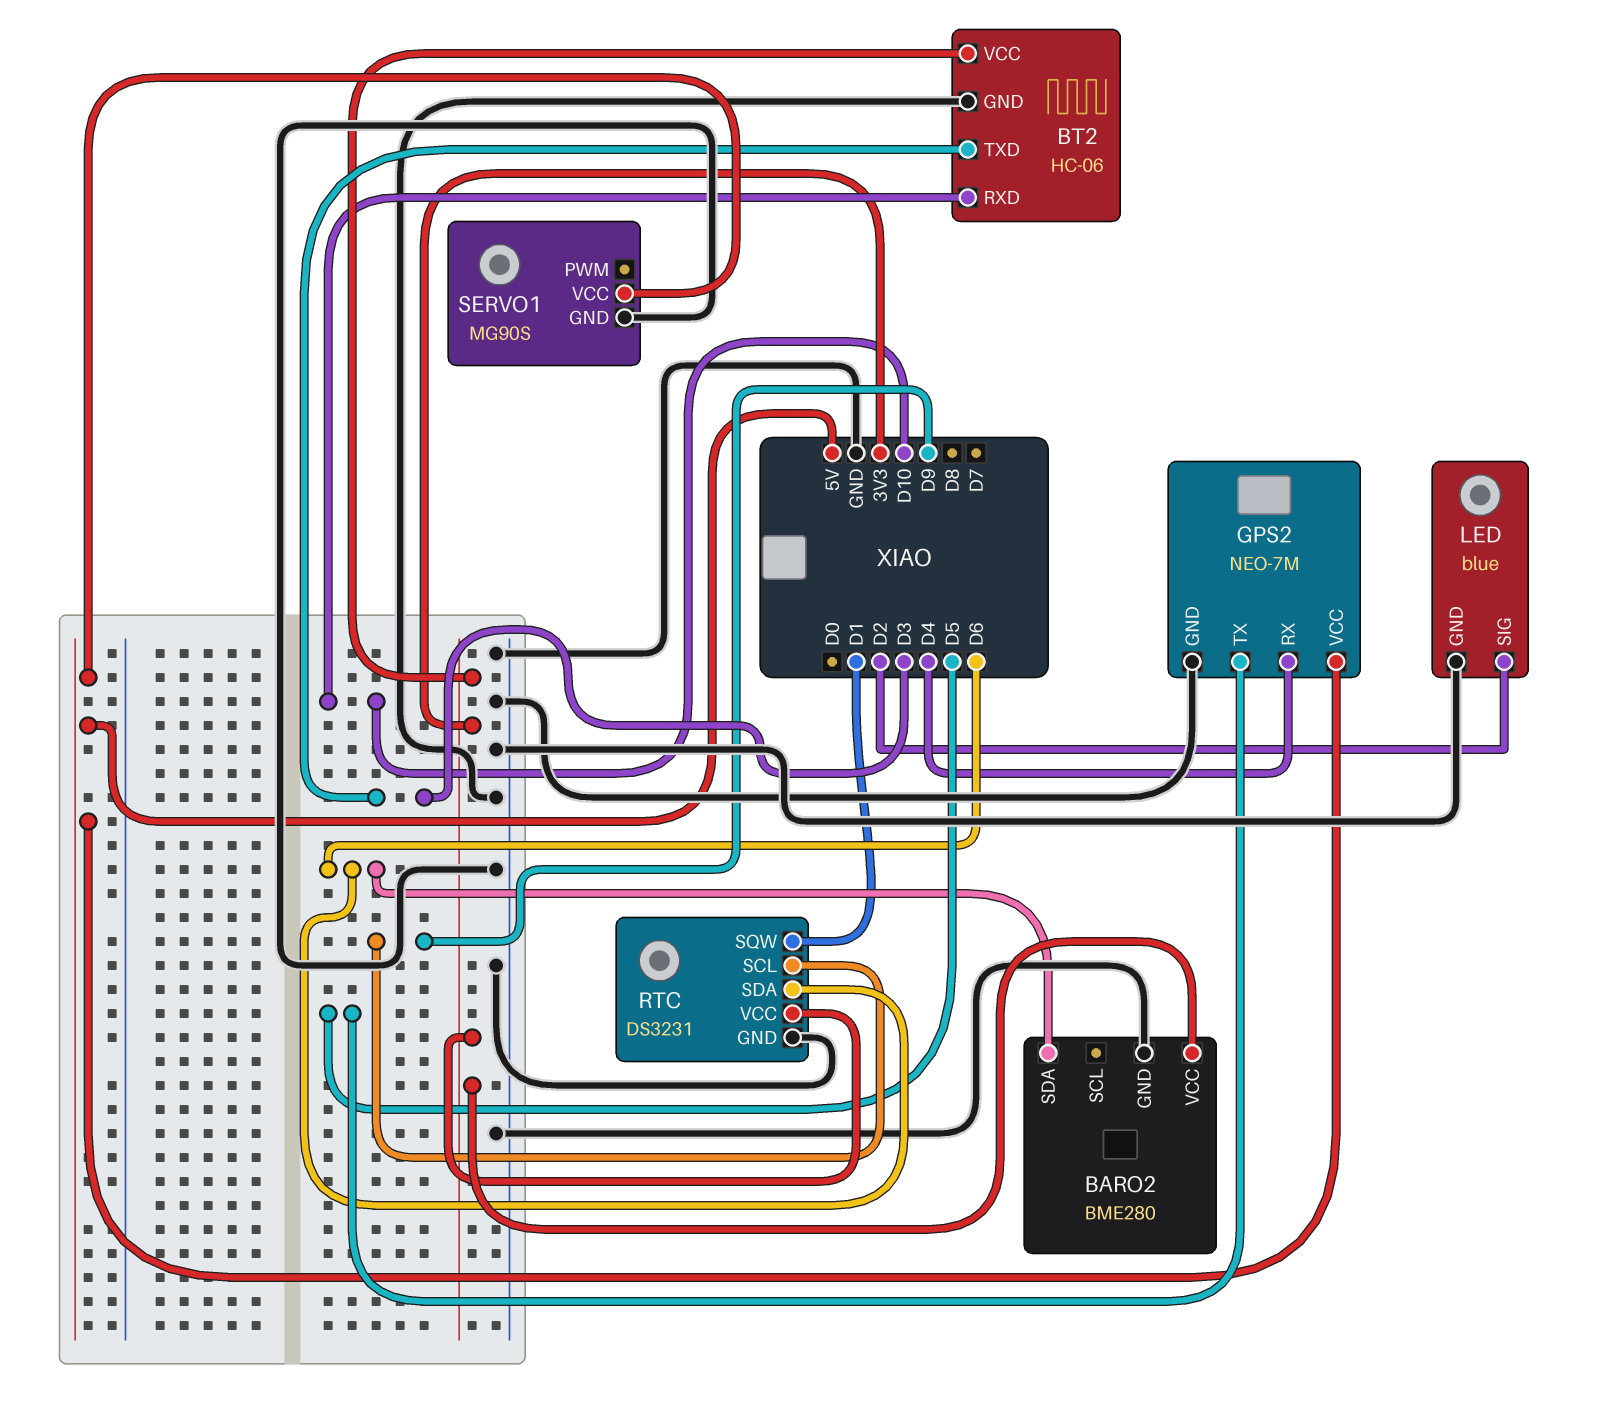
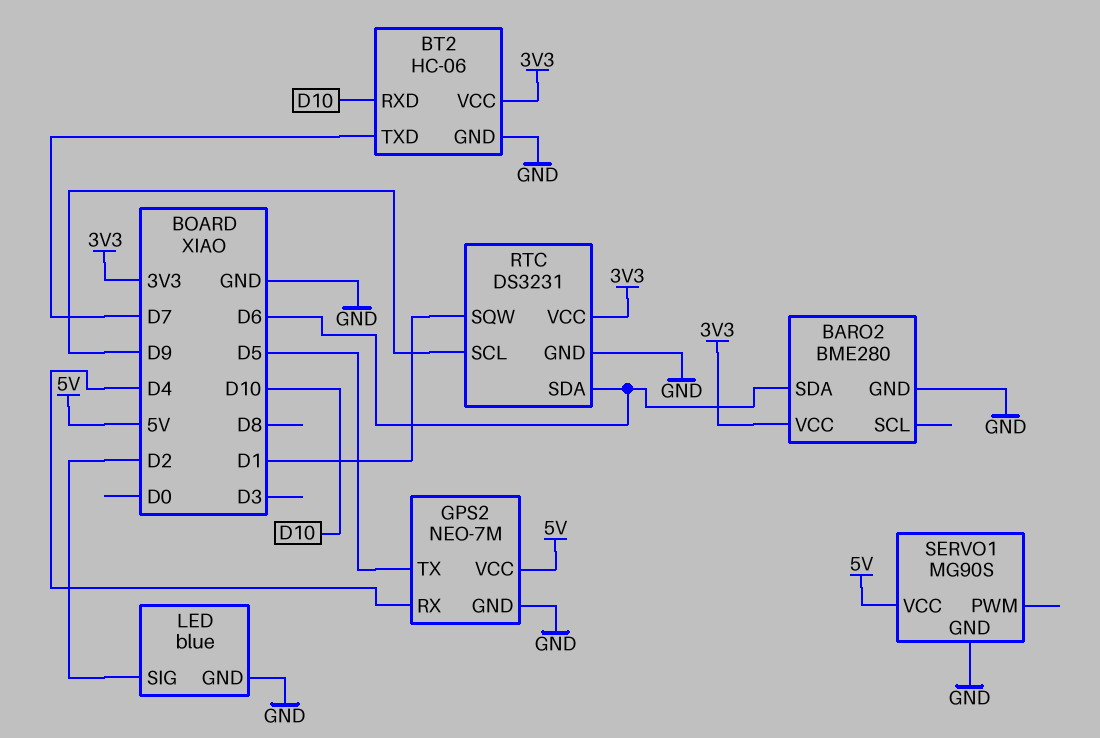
BT2 pin TXD: D3 -> D7

